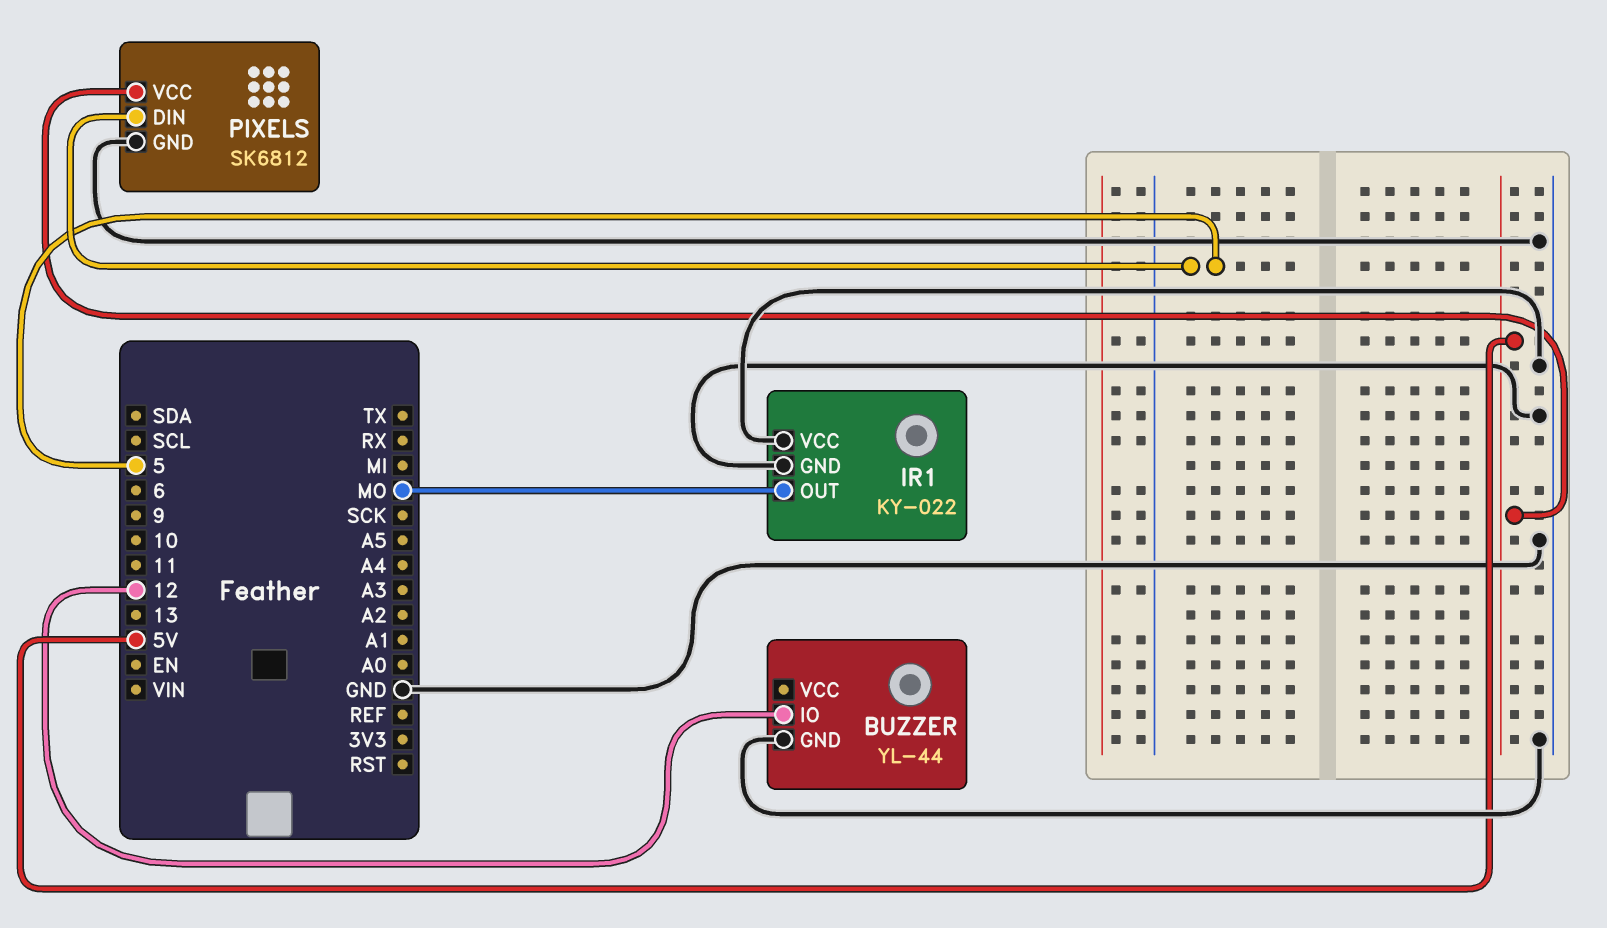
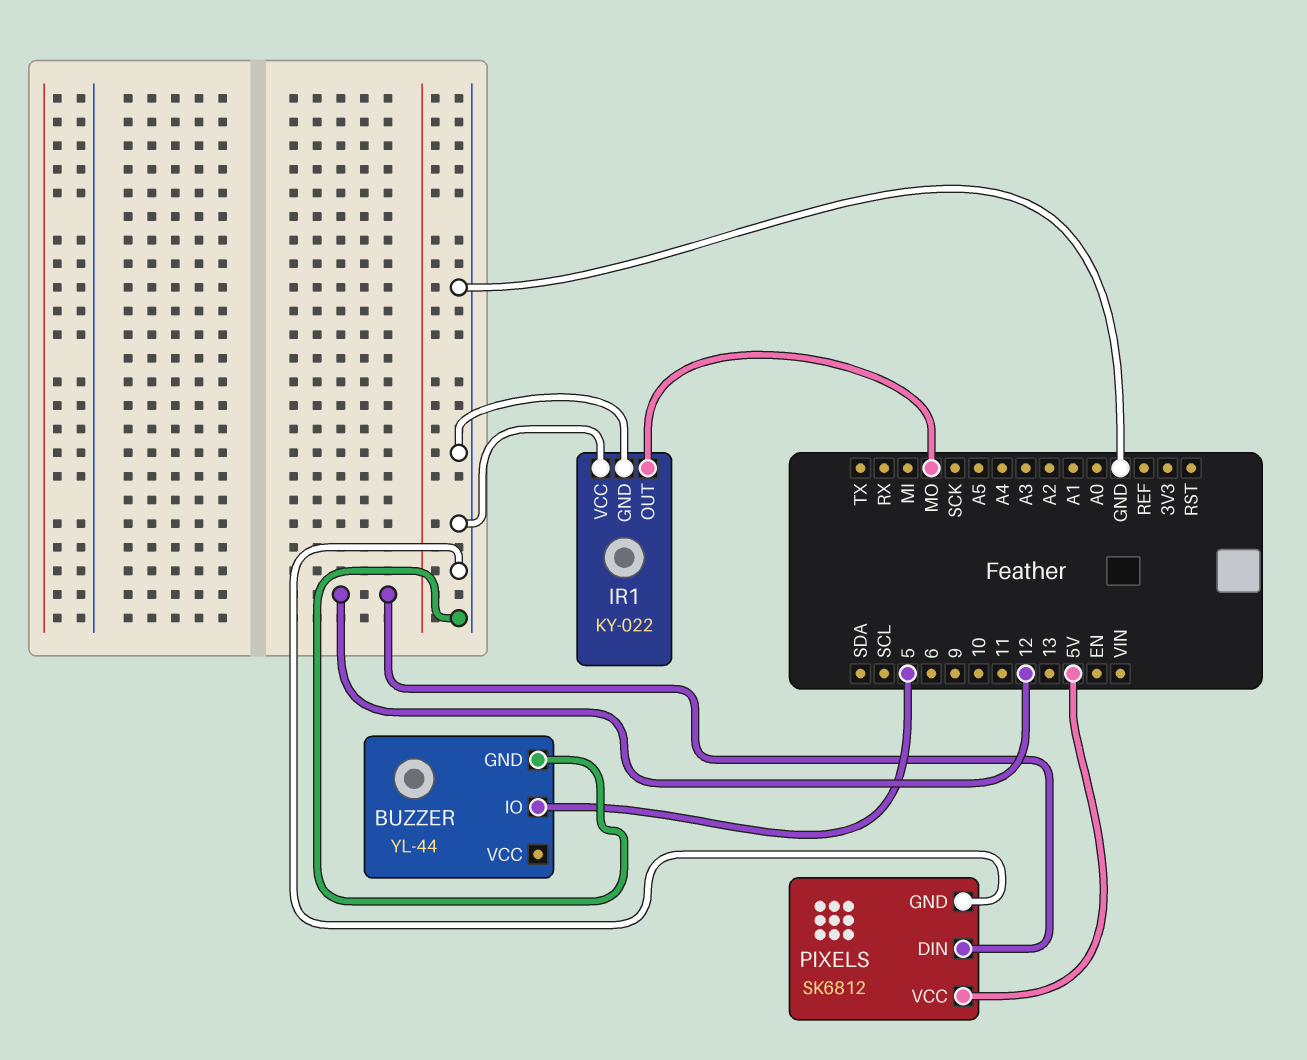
BUZZER pin IO: 12 -> 5
PIXELS pin DIN: 5 -> 12

